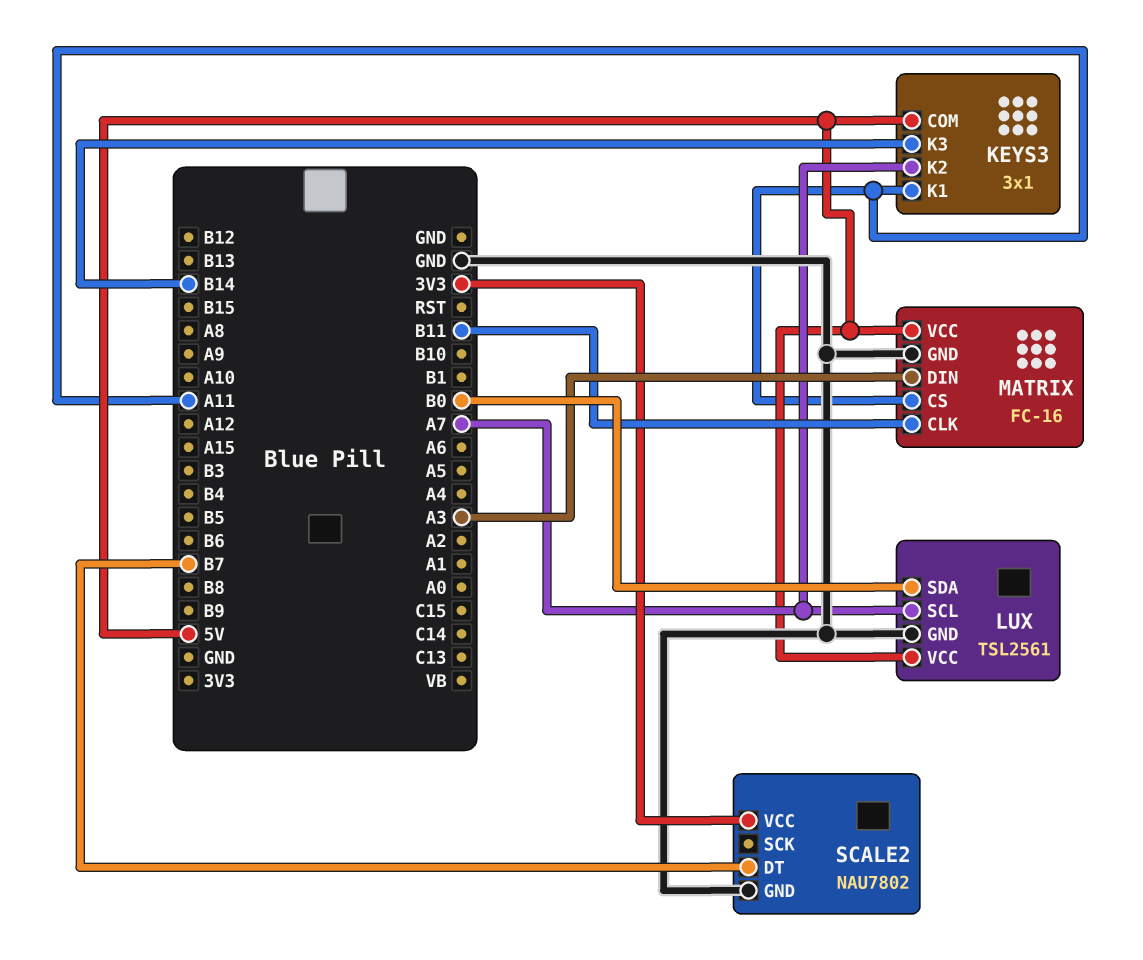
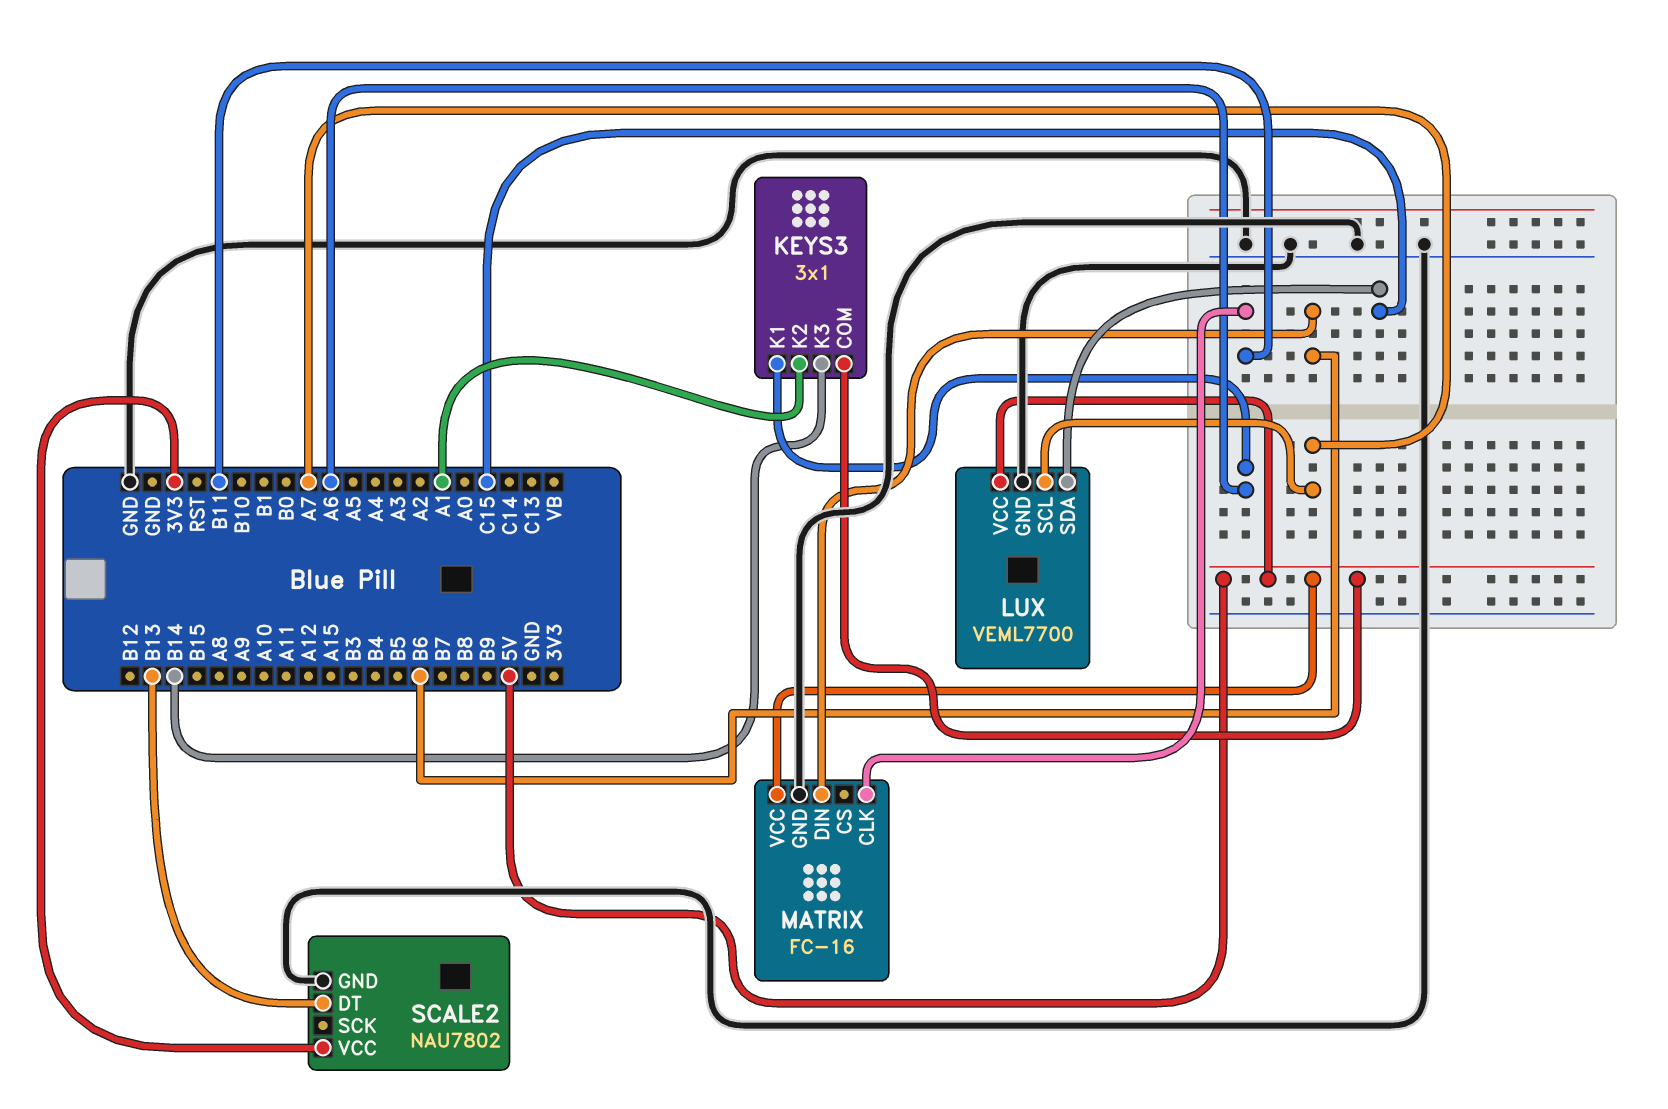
KEYS3 pin K1: A11 -> A6
KEYS3 pin K2: A7 -> A1
LUX: TSL2561 -> VEML7700
LUX pin SDA: B0 -> C15
MATRIX pin CS: A11 -> none
MATRIX pin DIN: A3 -> B6
SCALE2 pin DT: B7 -> B13

